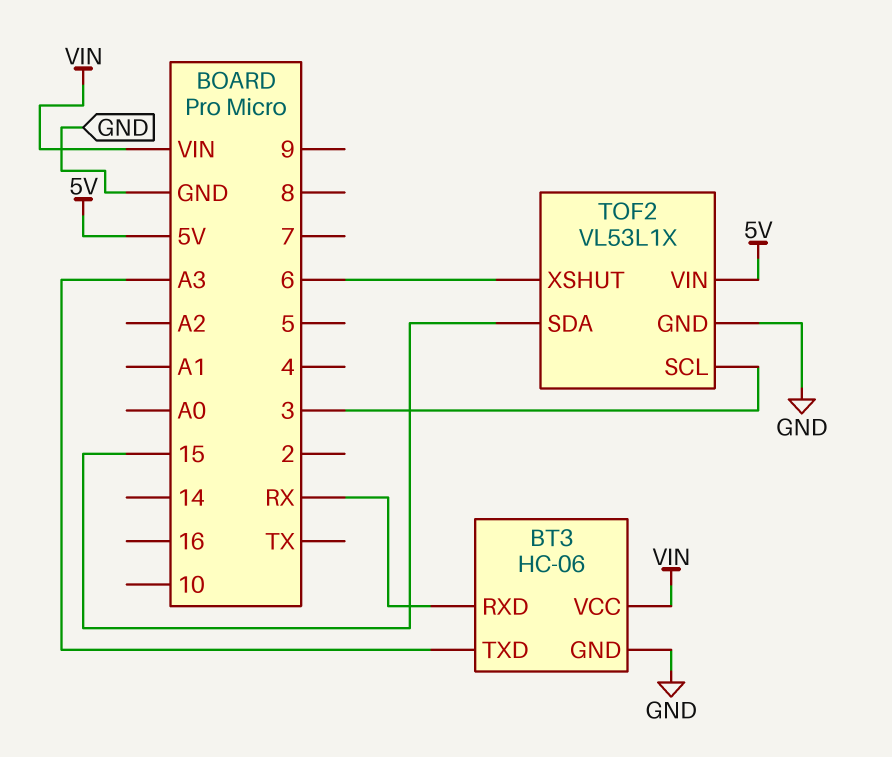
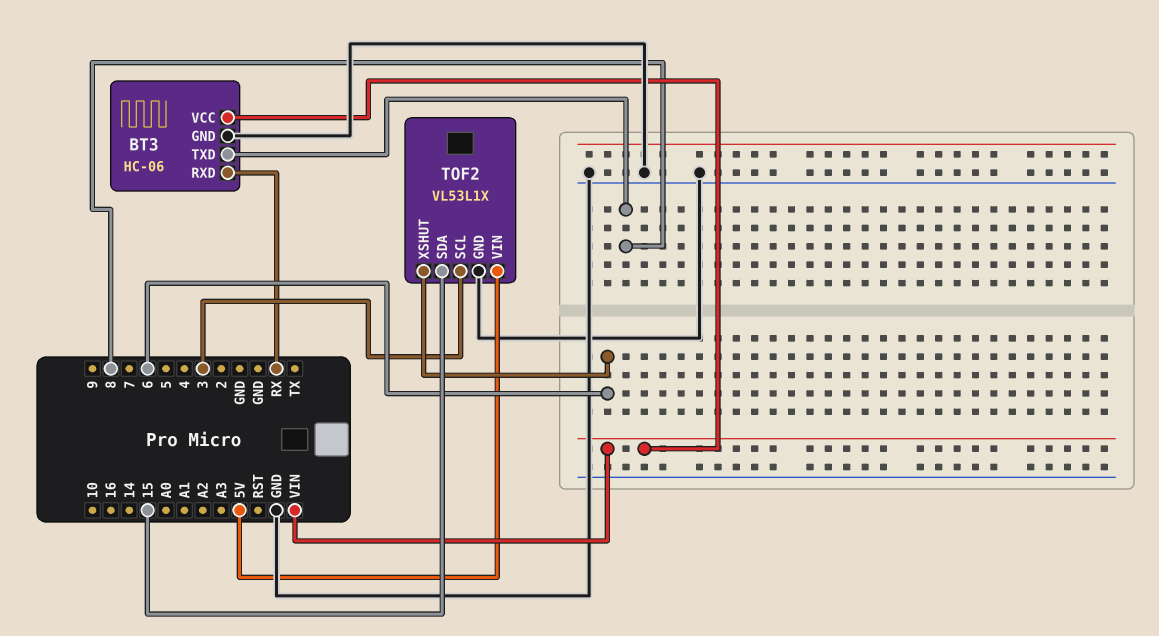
BT3 pin TXD: A3 -> 8

